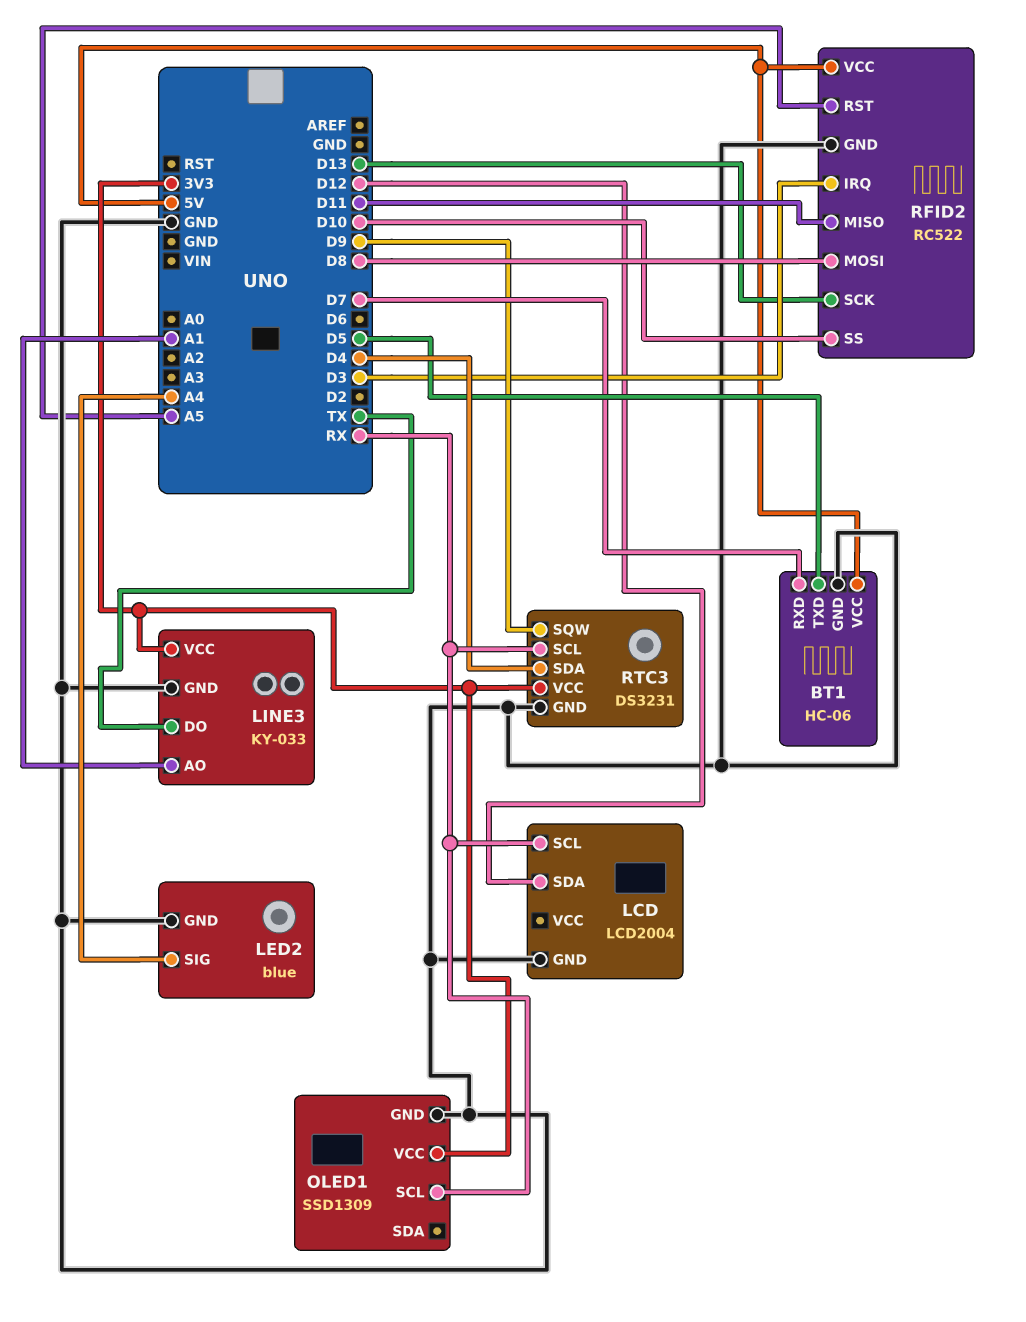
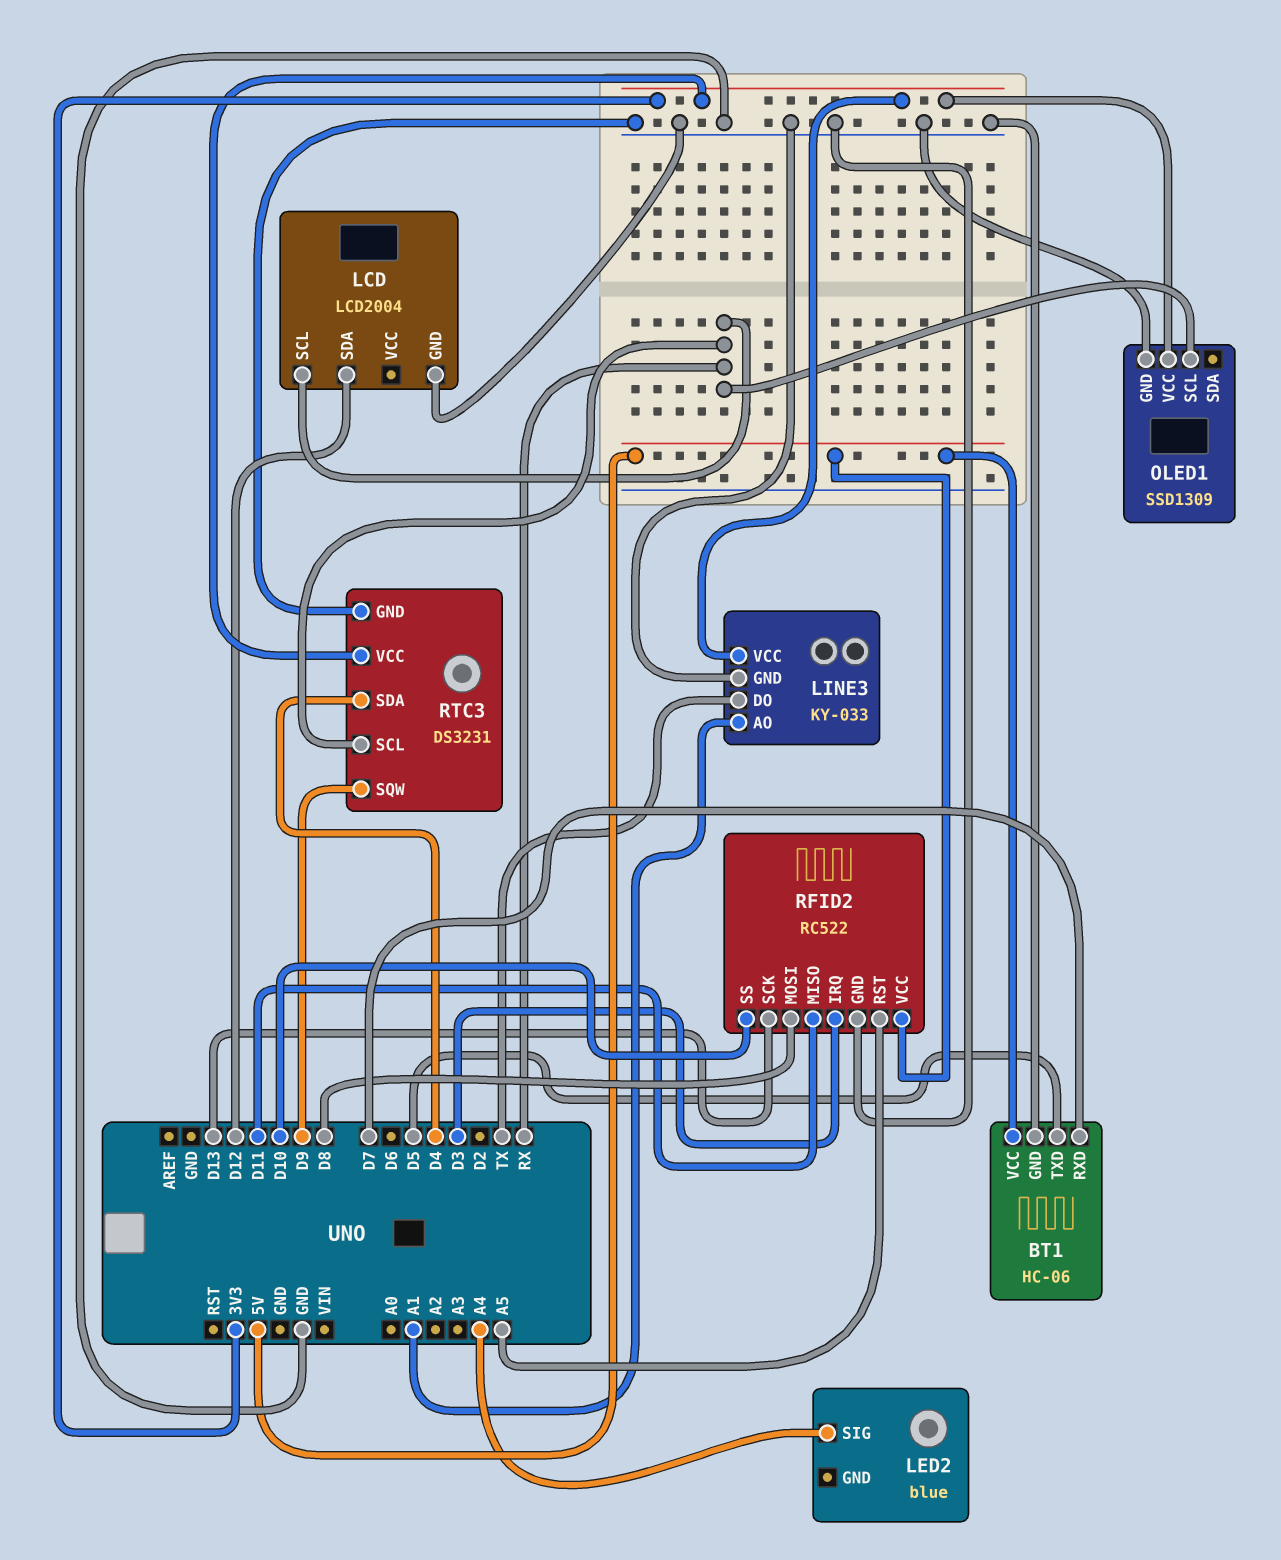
LED2 pin GND: GND -> none

